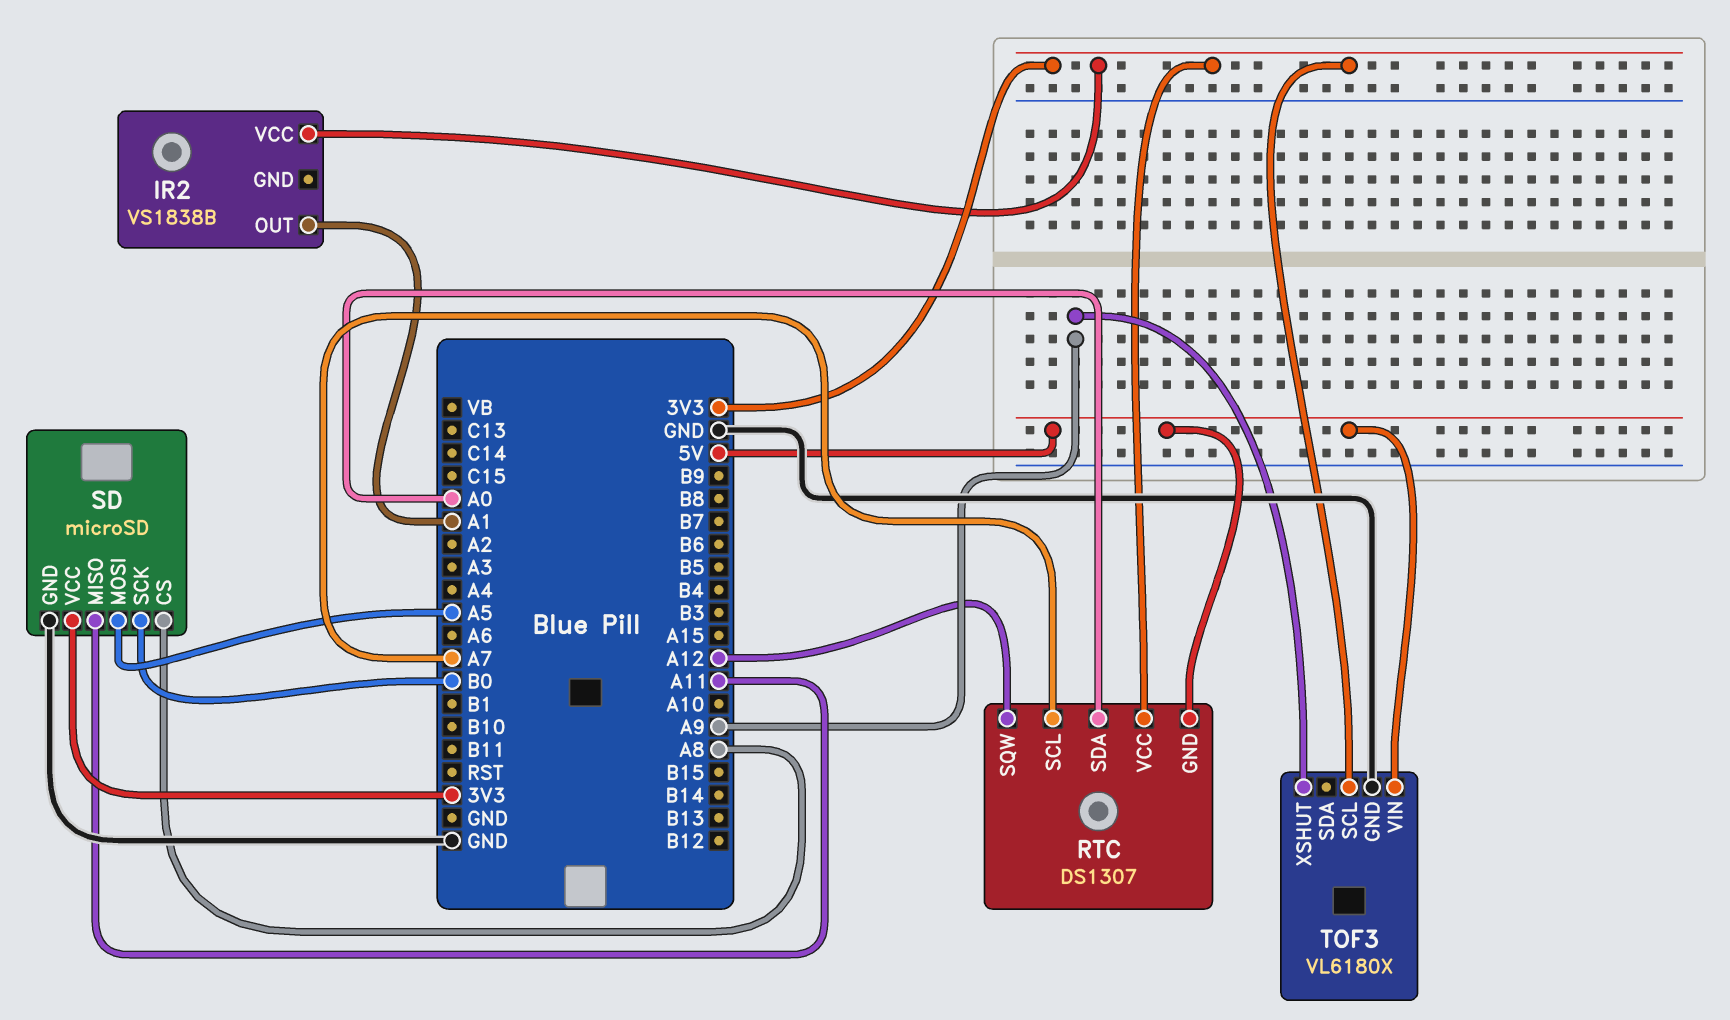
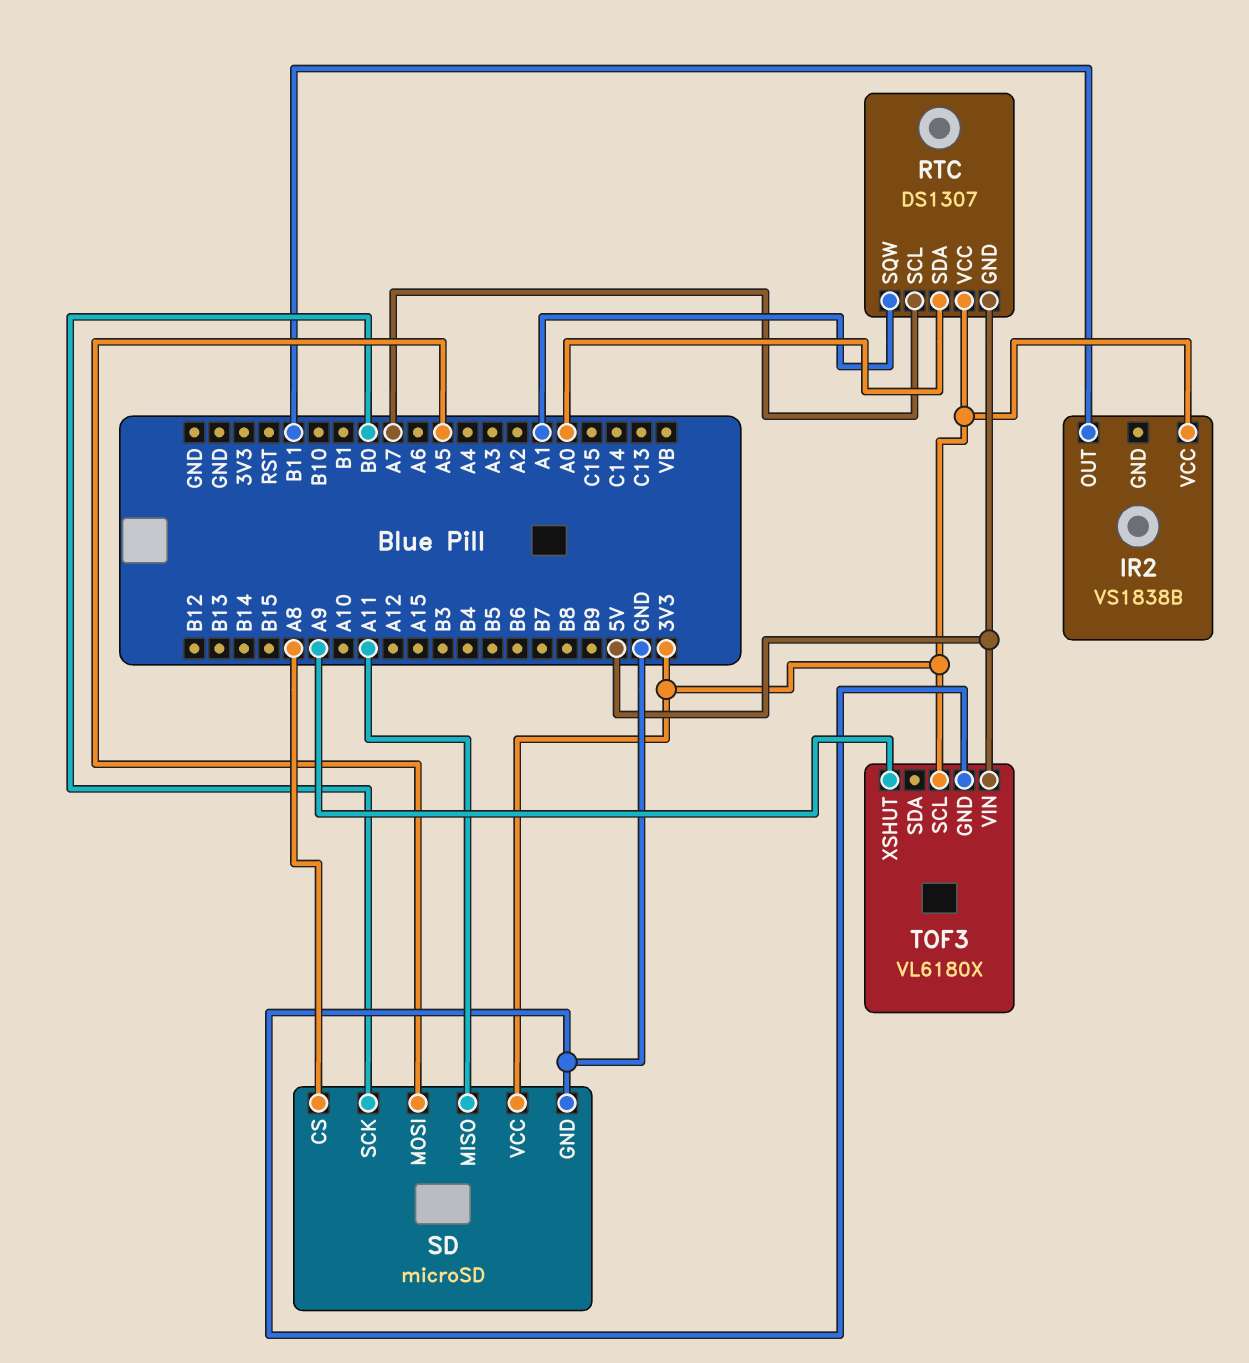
IR2 pin OUT: A1 -> B11
RTC pin SQW: A12 -> A1

